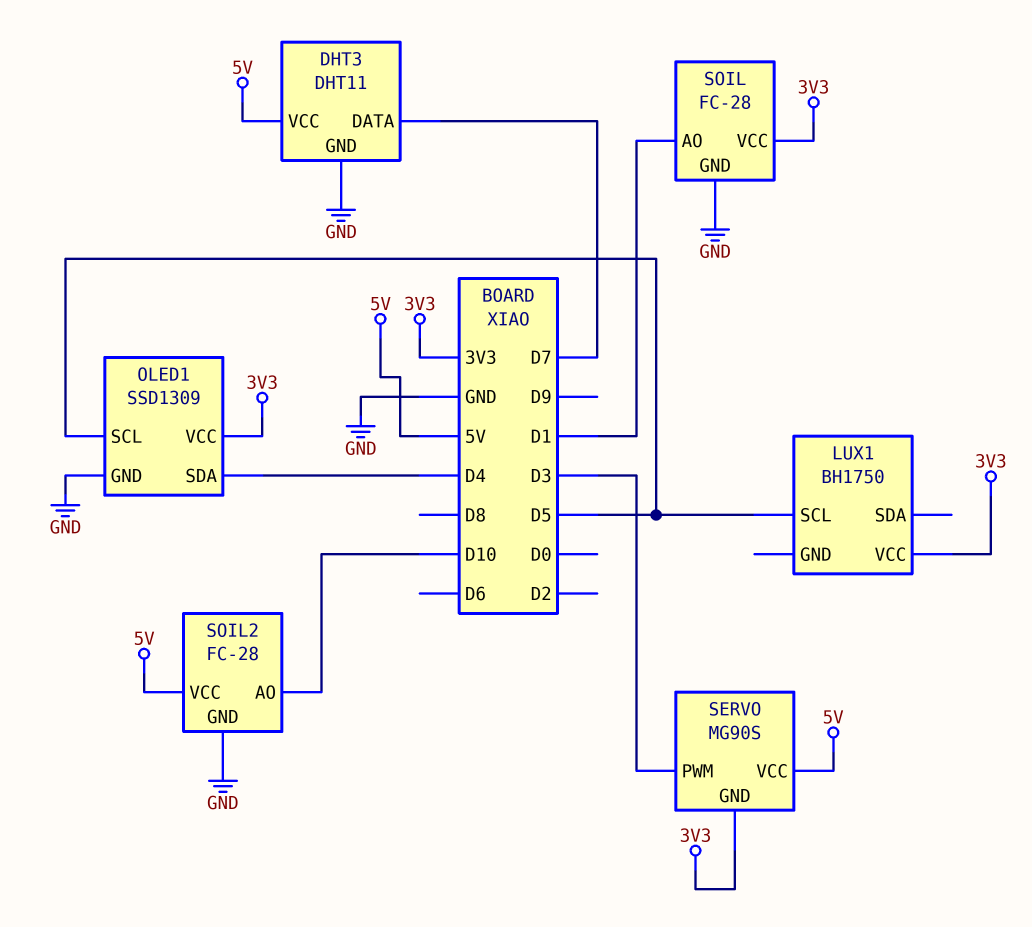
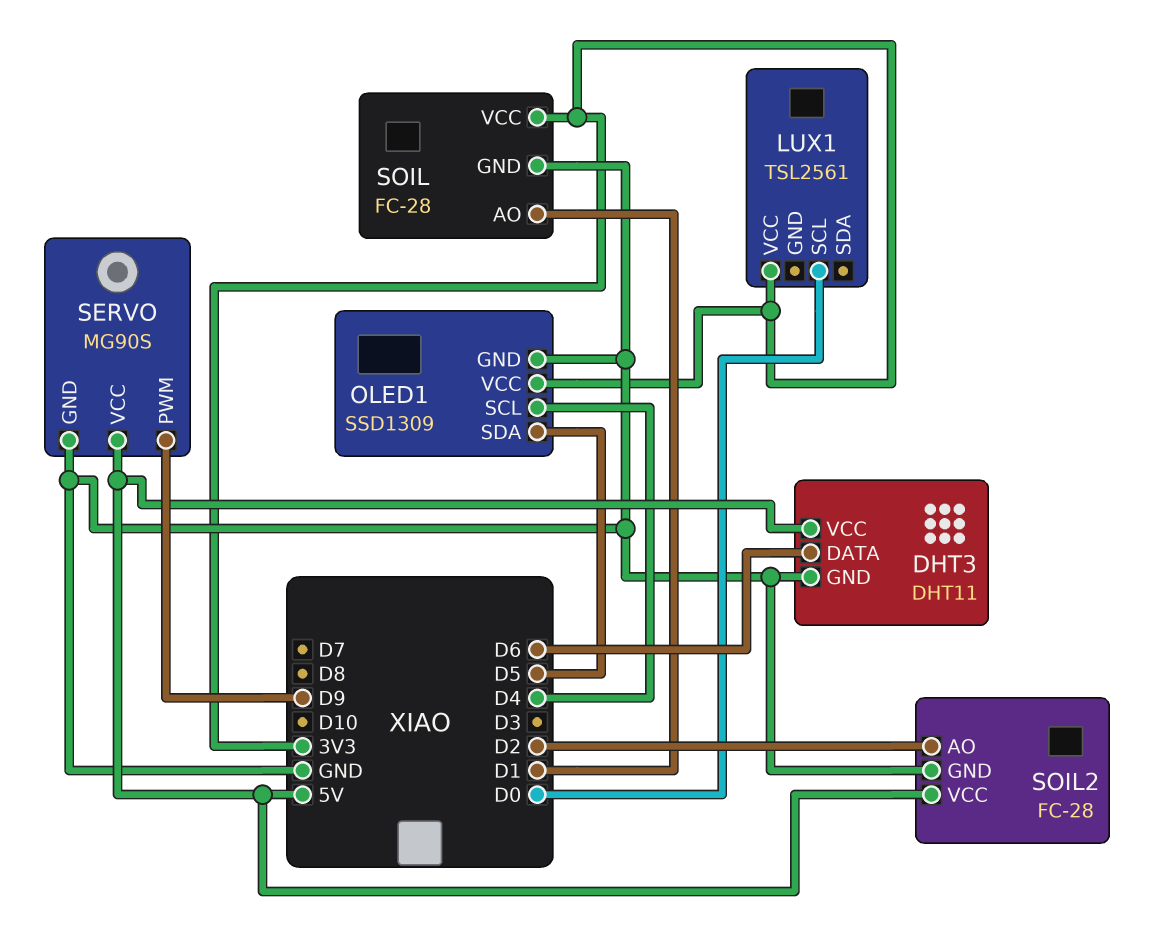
DHT3 pin DATA: D7 -> D6
LUX1: BH1750 -> TSL2561
LUX1 pin SCL: D5 -> D0
OLED1 pin SCL: D5 -> D4
OLED1 pin SDA: D4 -> D5
SERVO pin GND: 3V3 -> GND
SERVO pin PWM: D3 -> D9
SOIL2 pin AO: D10 -> D2

